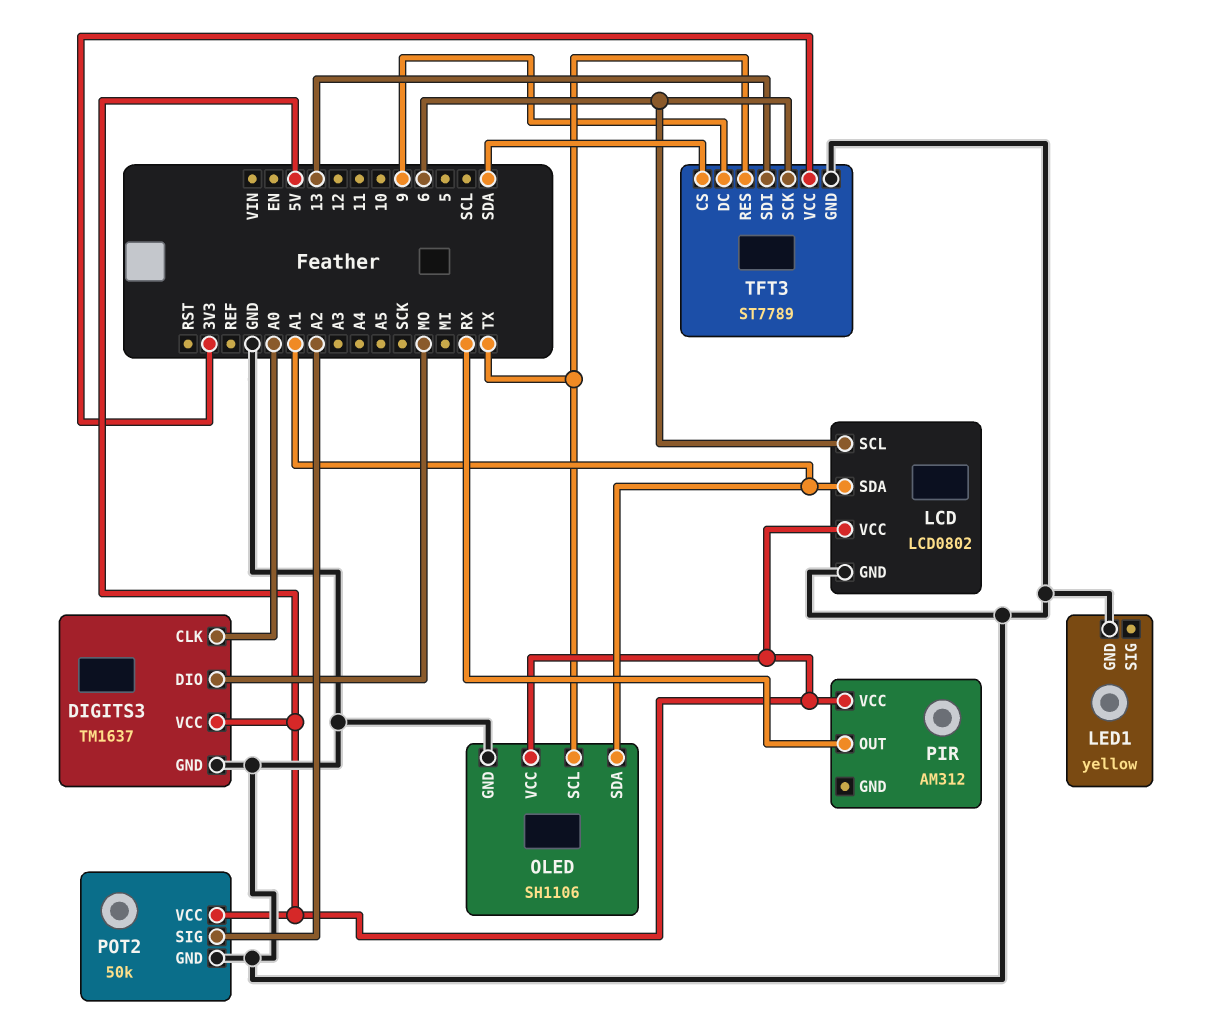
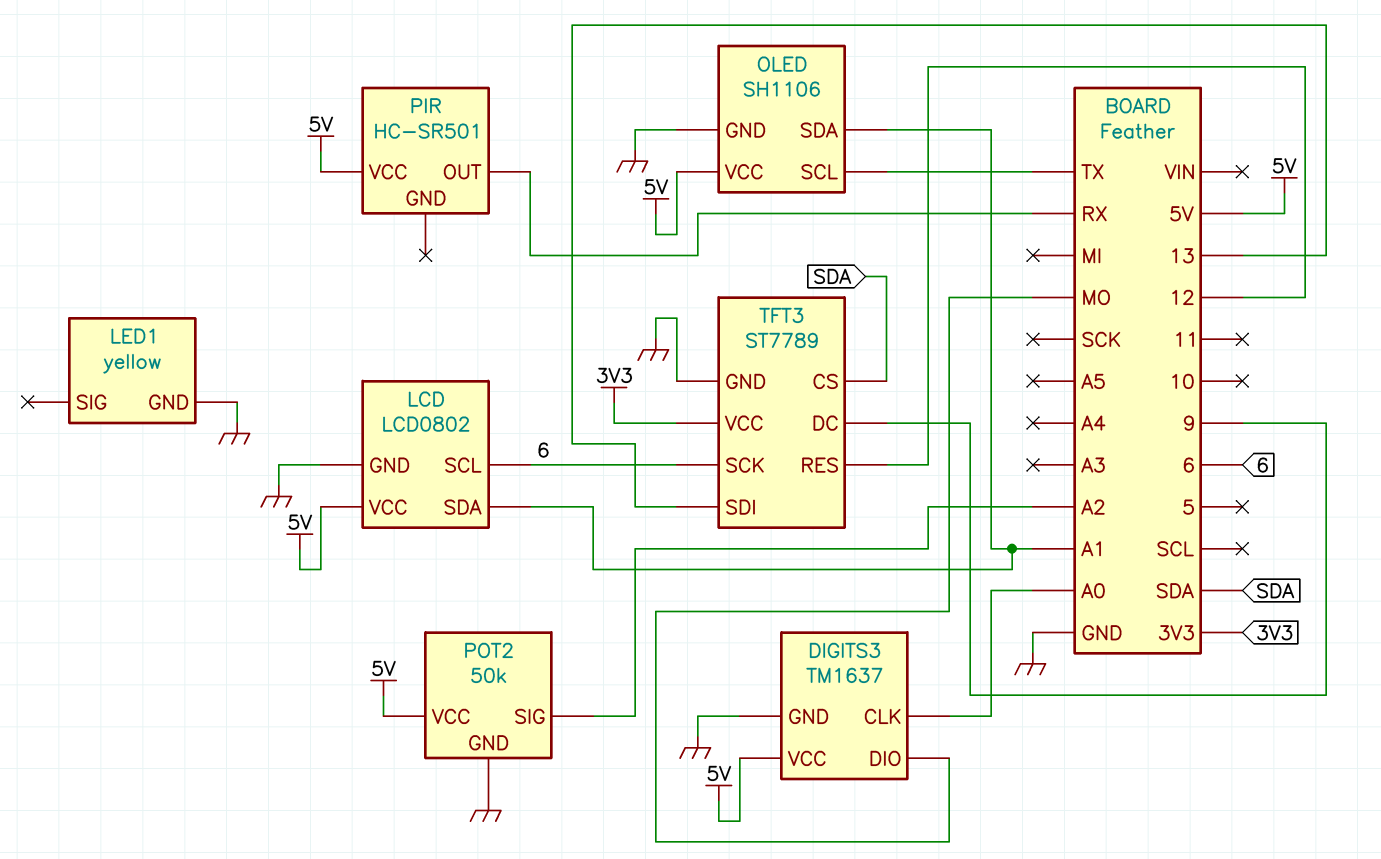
PIR: AM312 -> HC-SR501
TFT3 pin RES: TX -> 12

